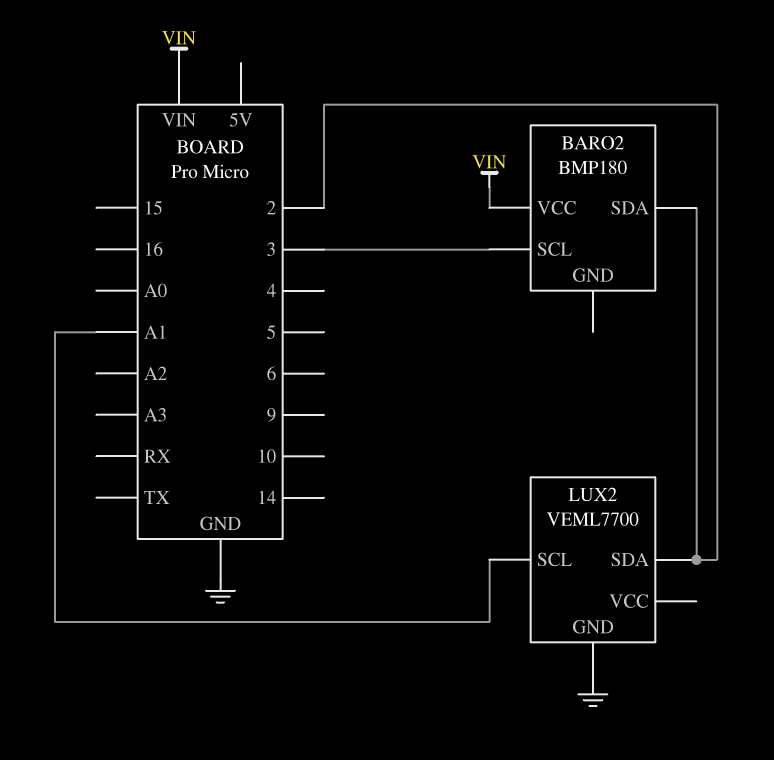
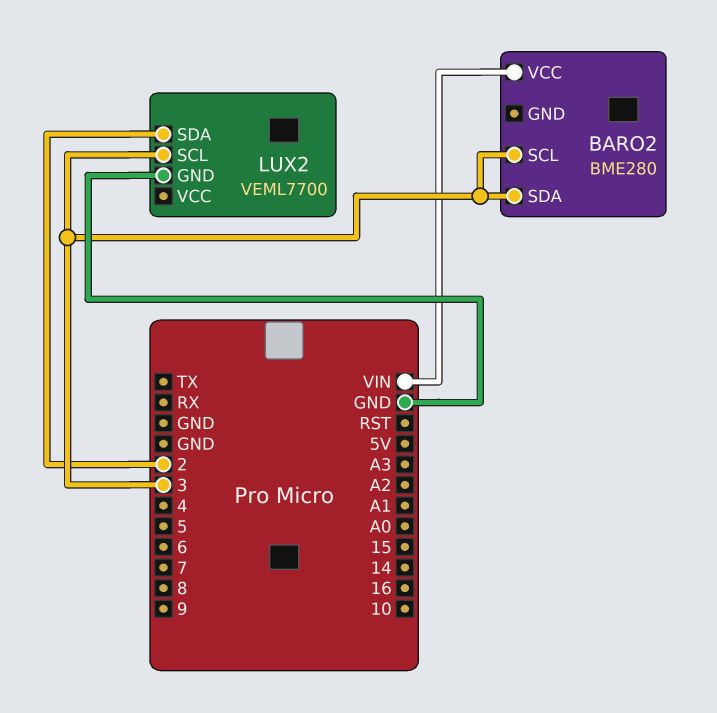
BARO2: BMP180 -> BME280
BARO2 pin SDA: 2 -> 3
LUX2 pin SCL: A1 -> 3

